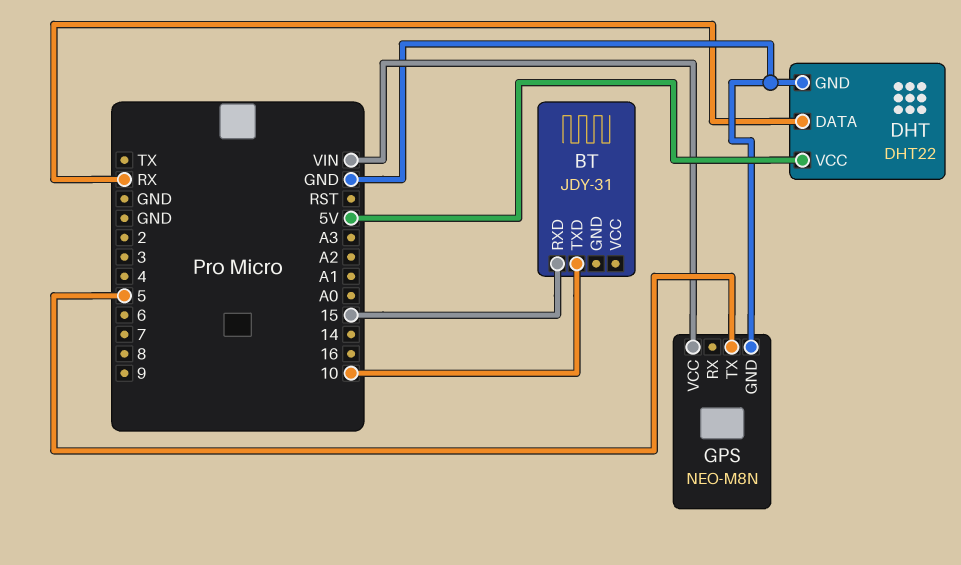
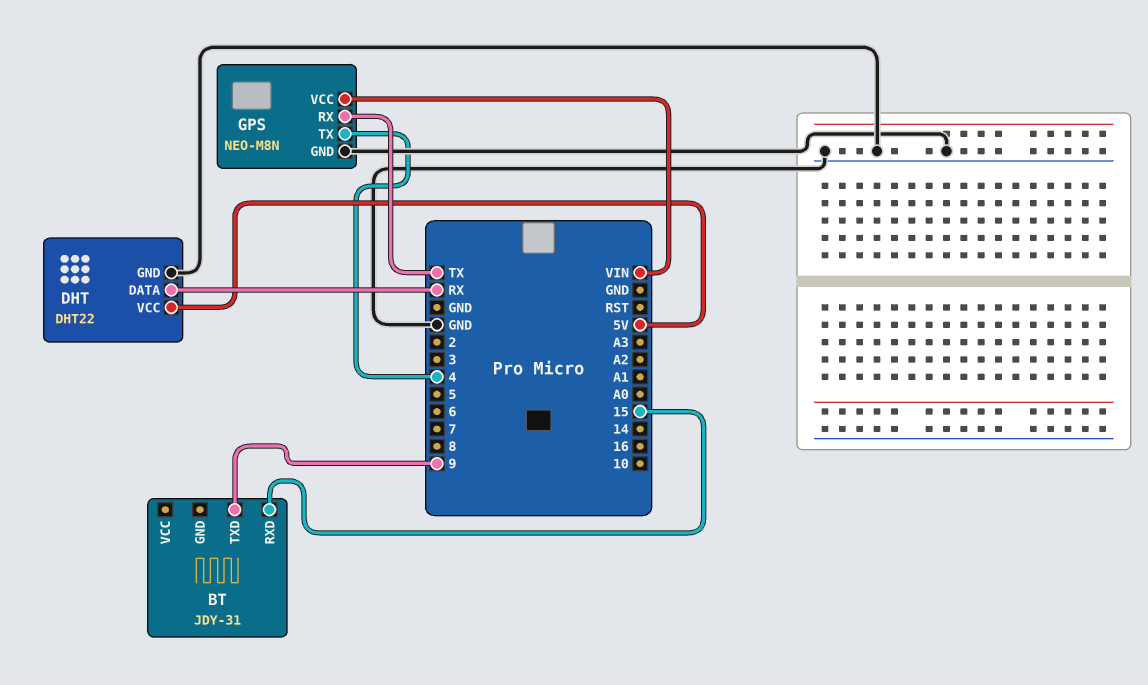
BT pin TXD: 10 -> 9
GPS pin RX: none -> TX
GPS pin TX: 5 -> 4

